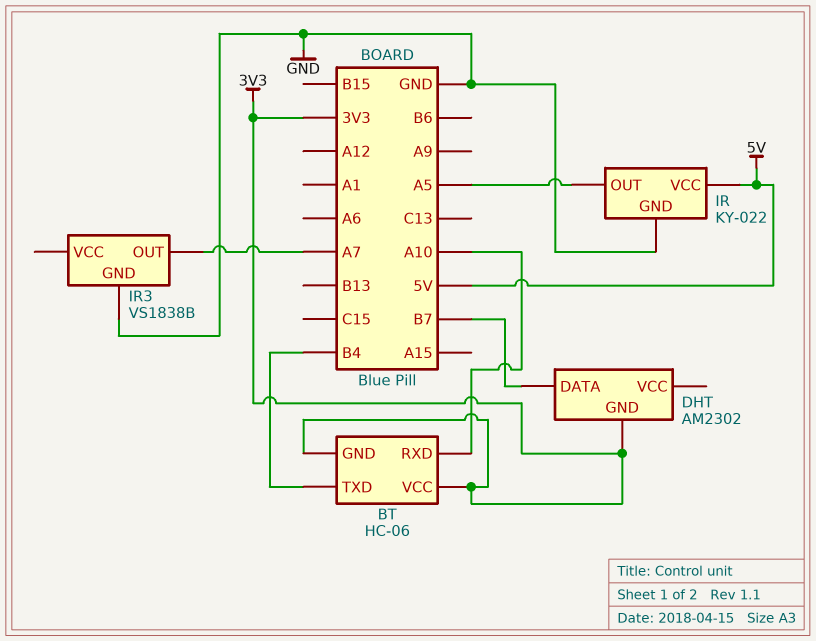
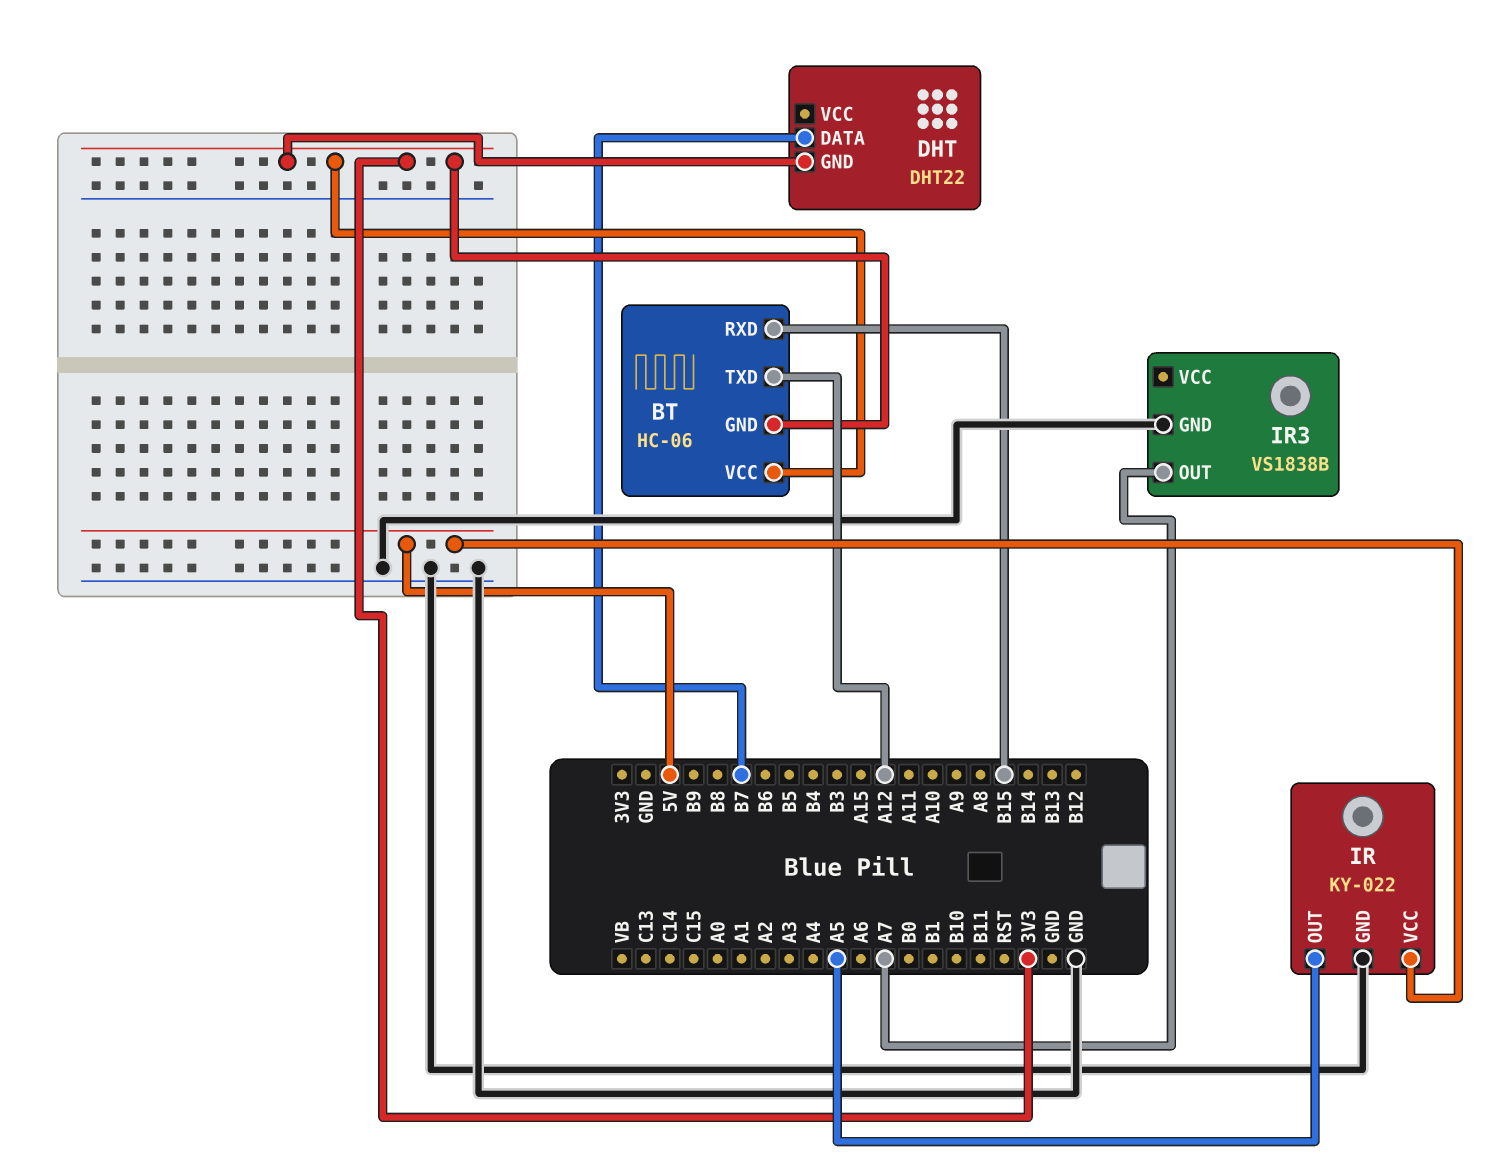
BT pin RXD: A10 -> B15
BT pin TXD: B4 -> A12
DHT: AM2302 -> DHT22

